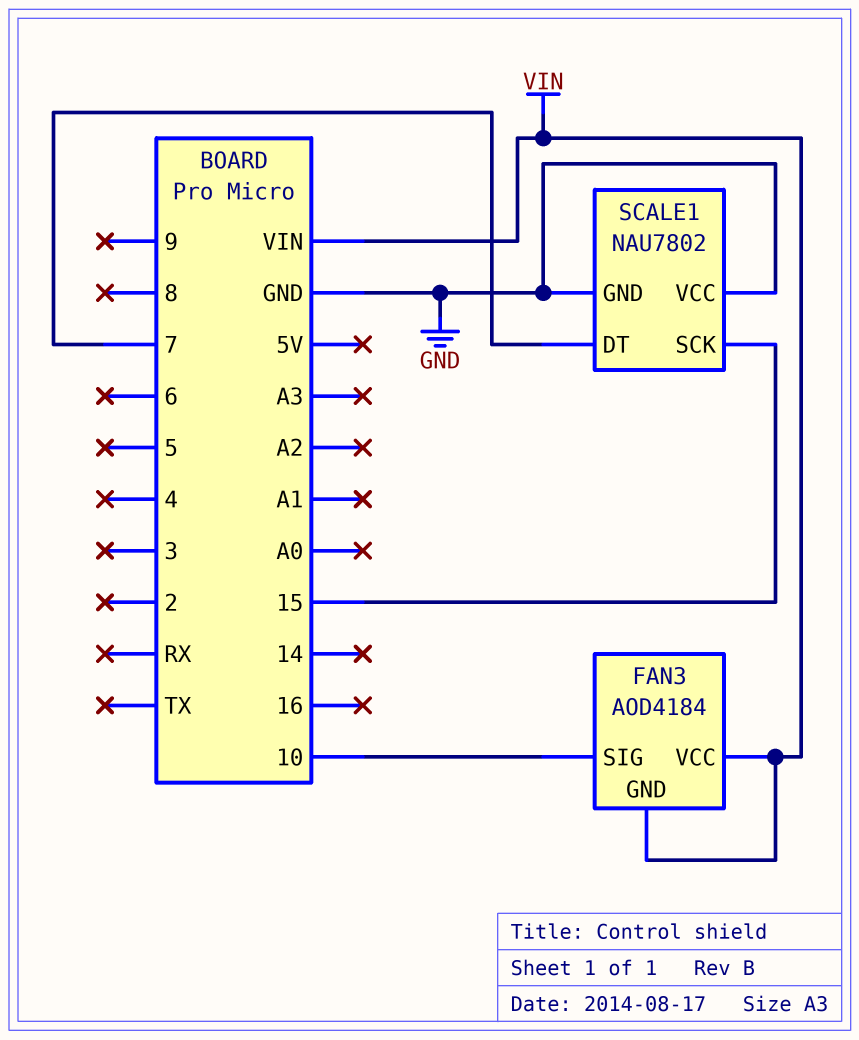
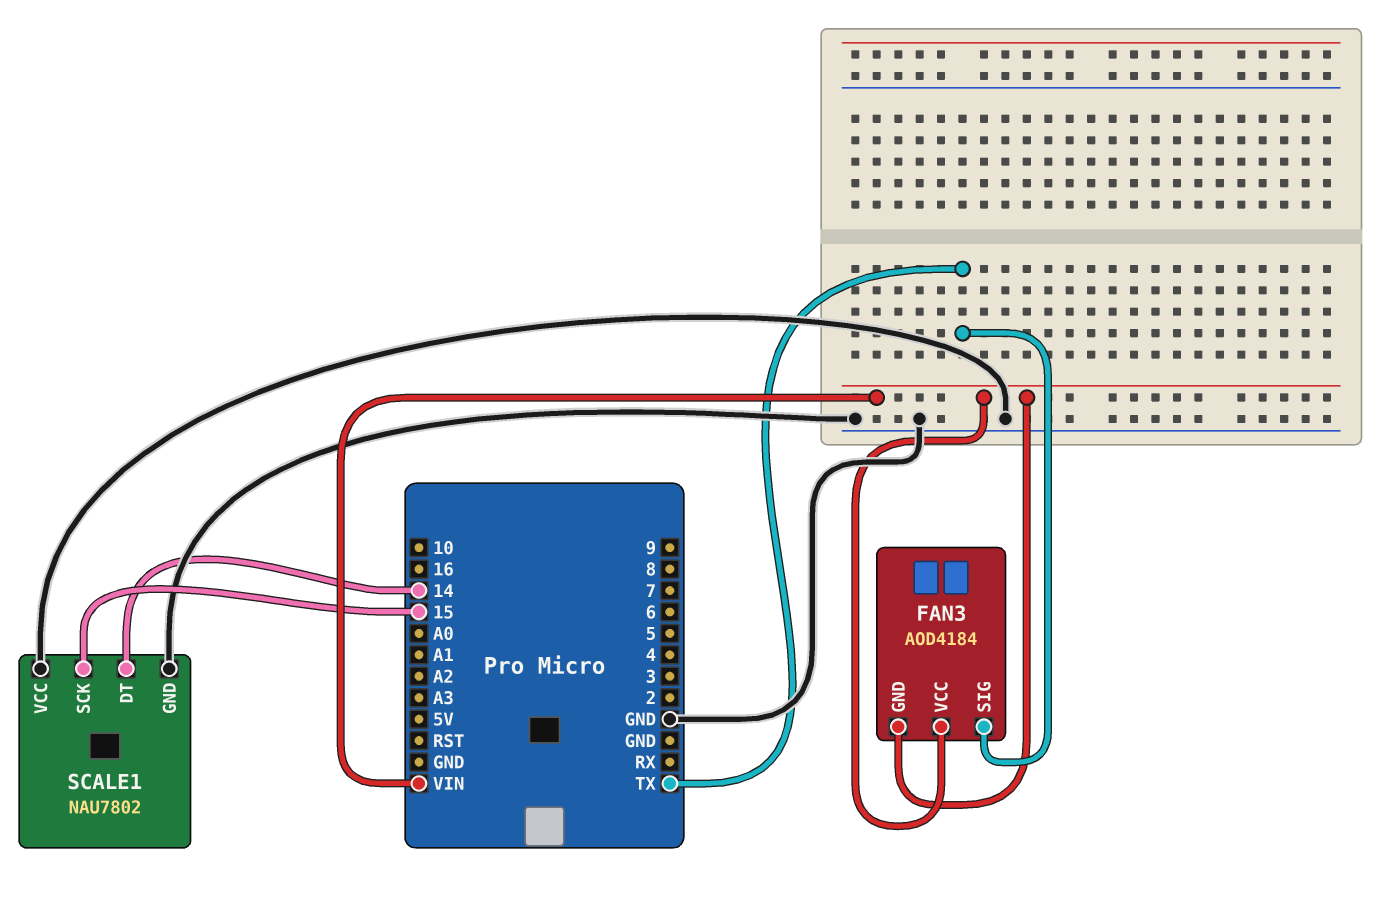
FAN3 pin SIG: 10 -> TX
SCALE1 pin DT: 7 -> 14

